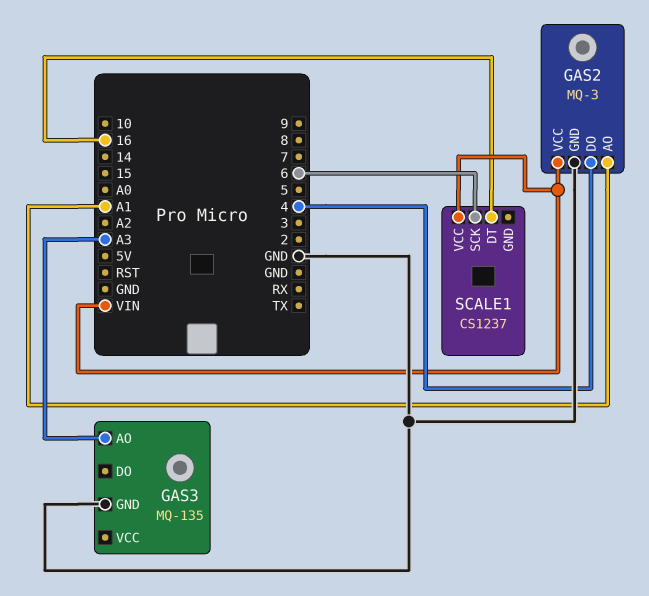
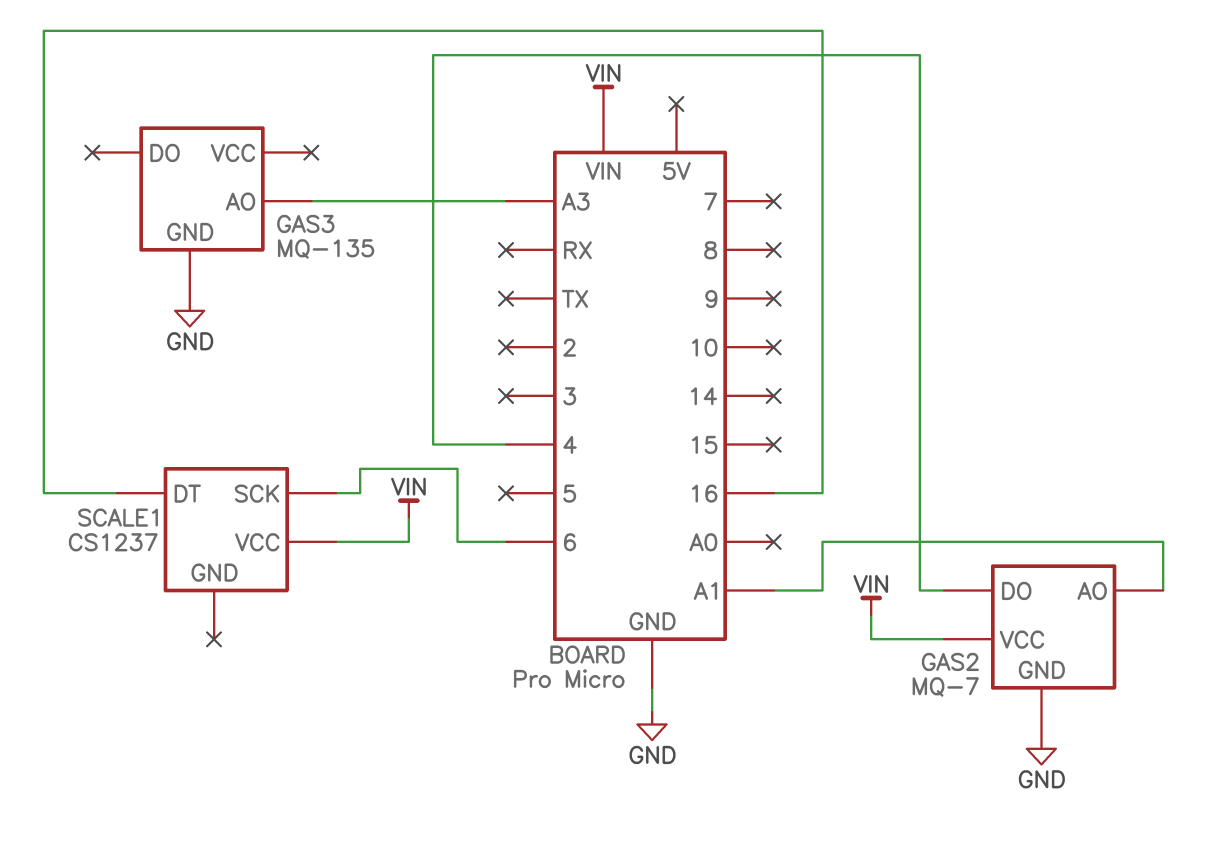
GAS2: MQ-3 -> MQ-7

